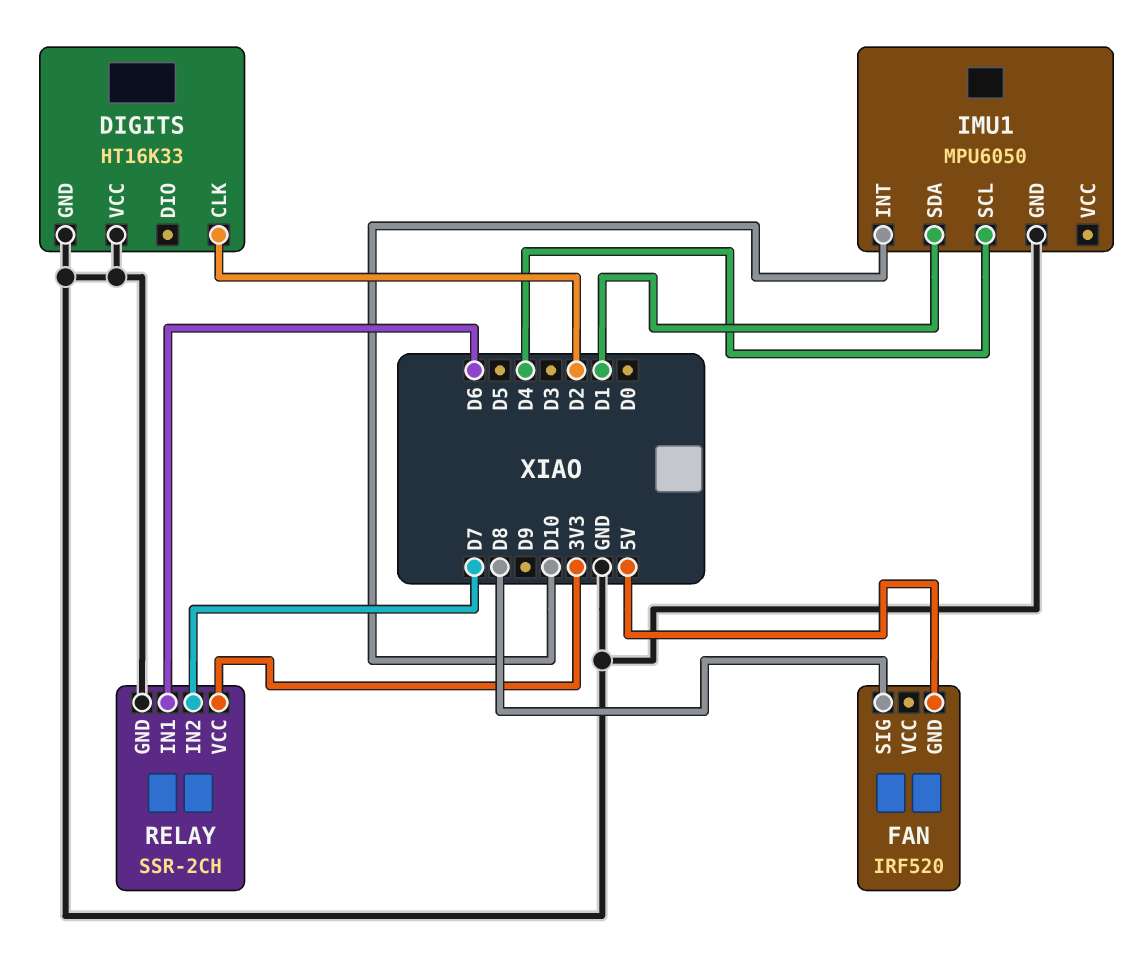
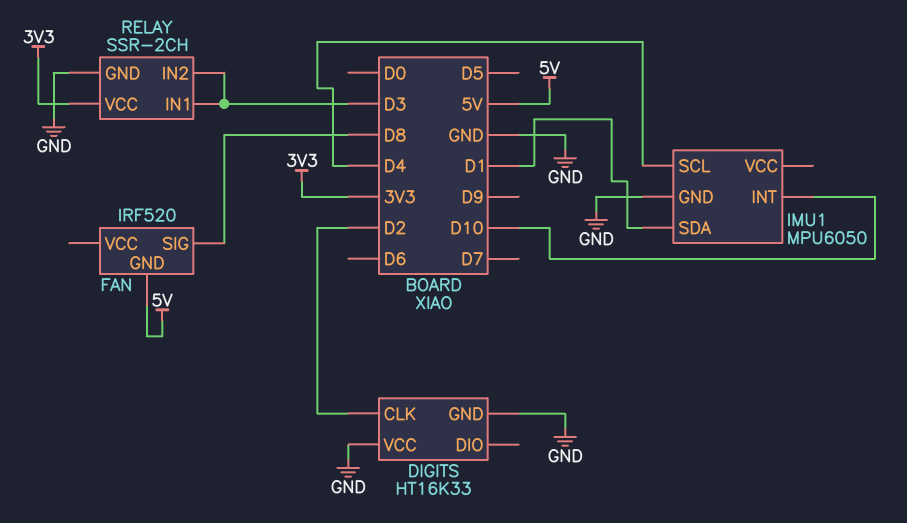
RELAY pin IN1: D6 -> D3
RELAY pin IN2: D7 -> D3

